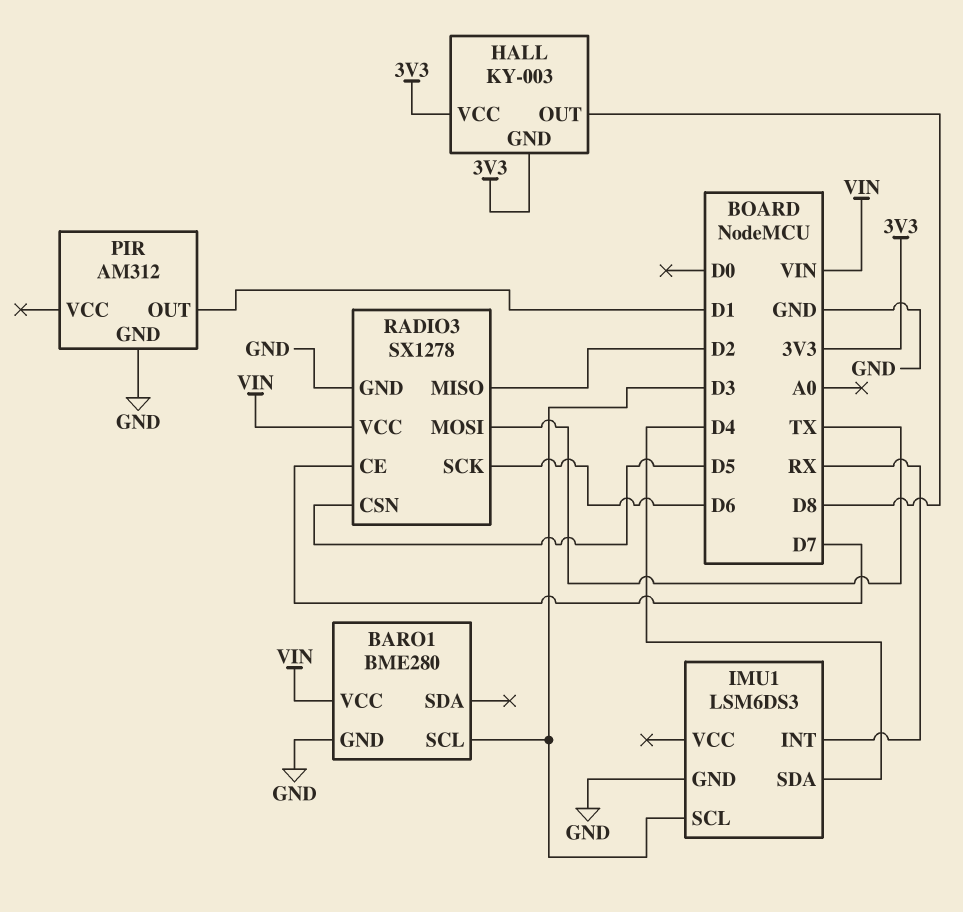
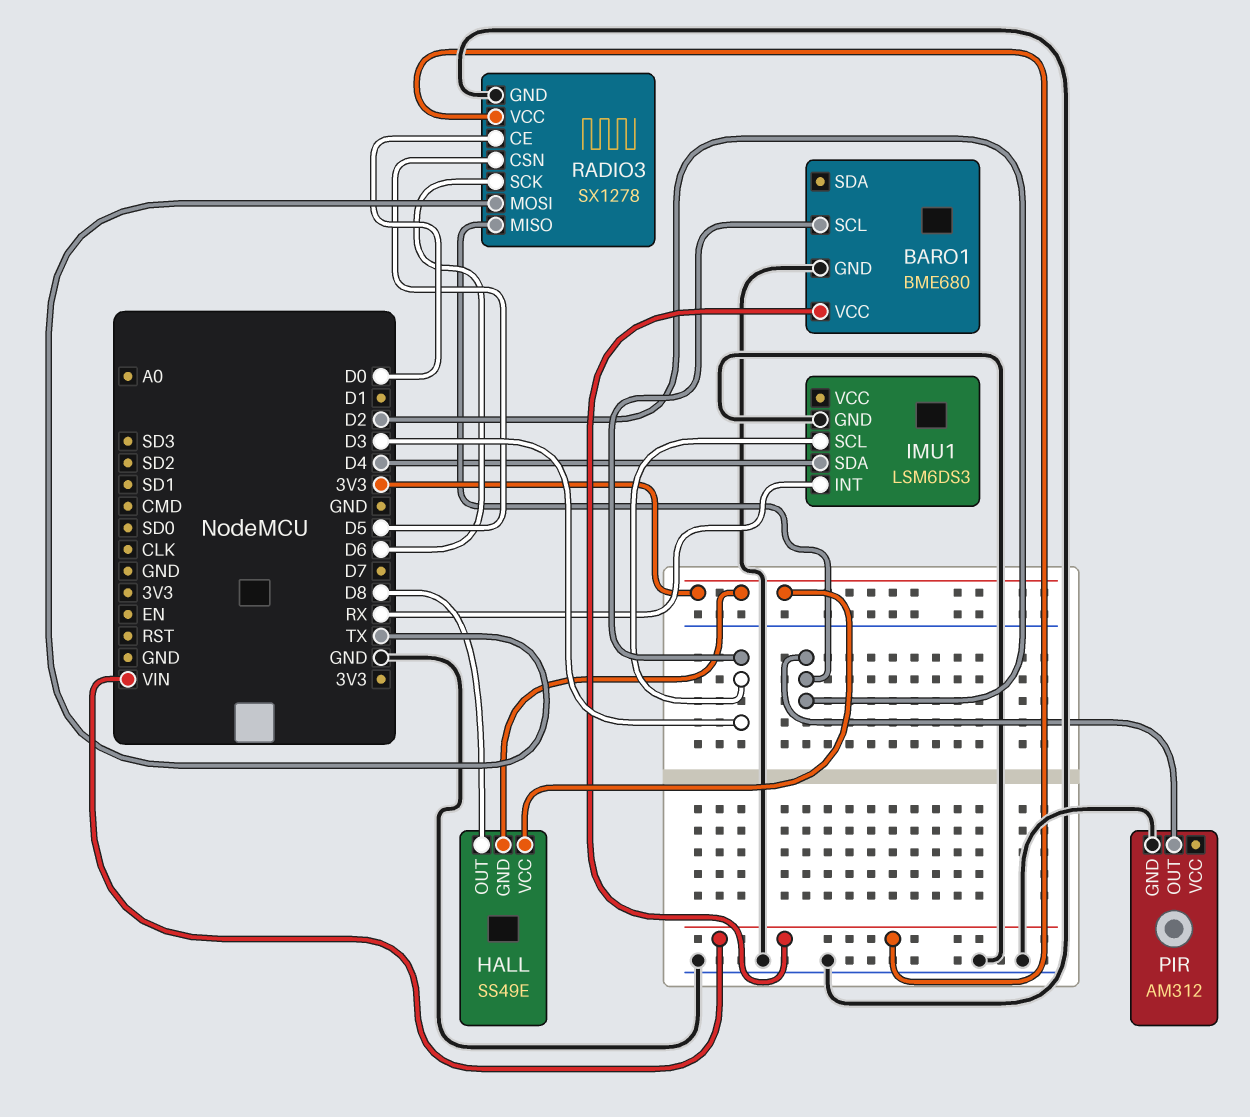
BARO1: BME280 -> BME680
HALL: KY-003 -> SS49E
PIR pin OUT: D1 -> D2
RADIO3 pin CE: D7 -> D0

